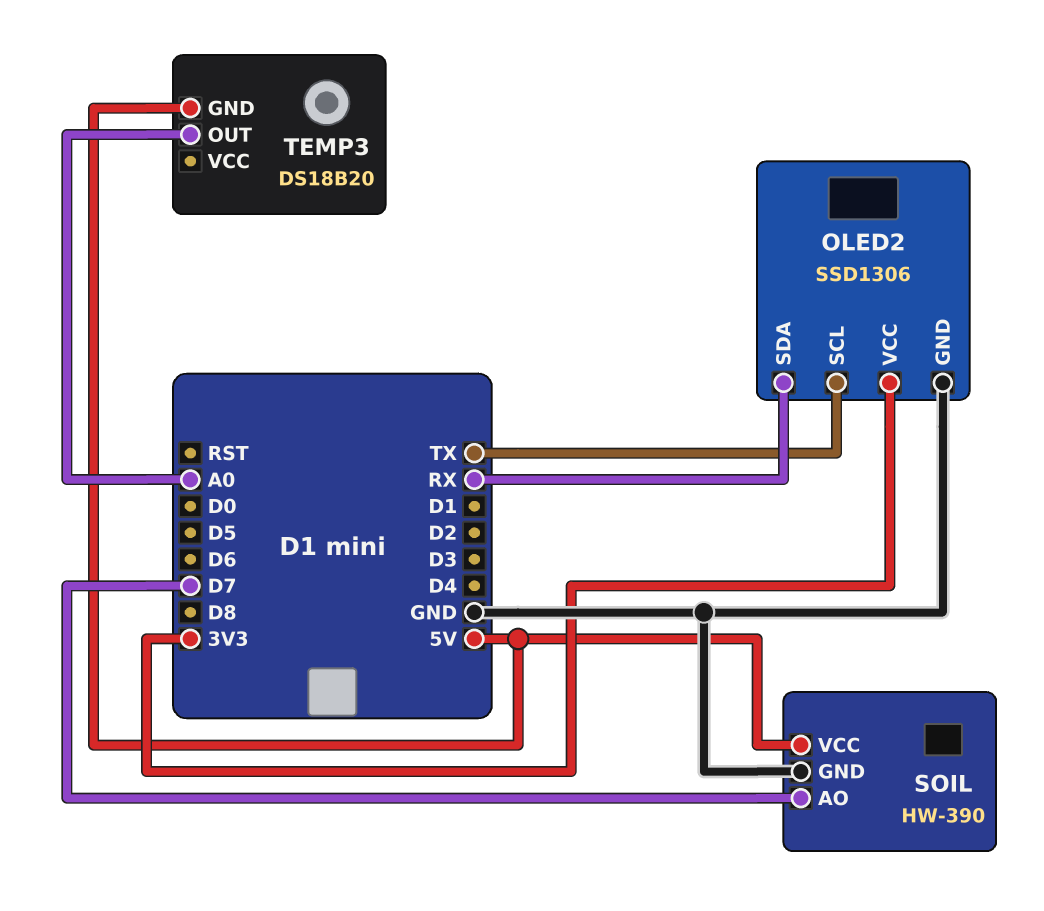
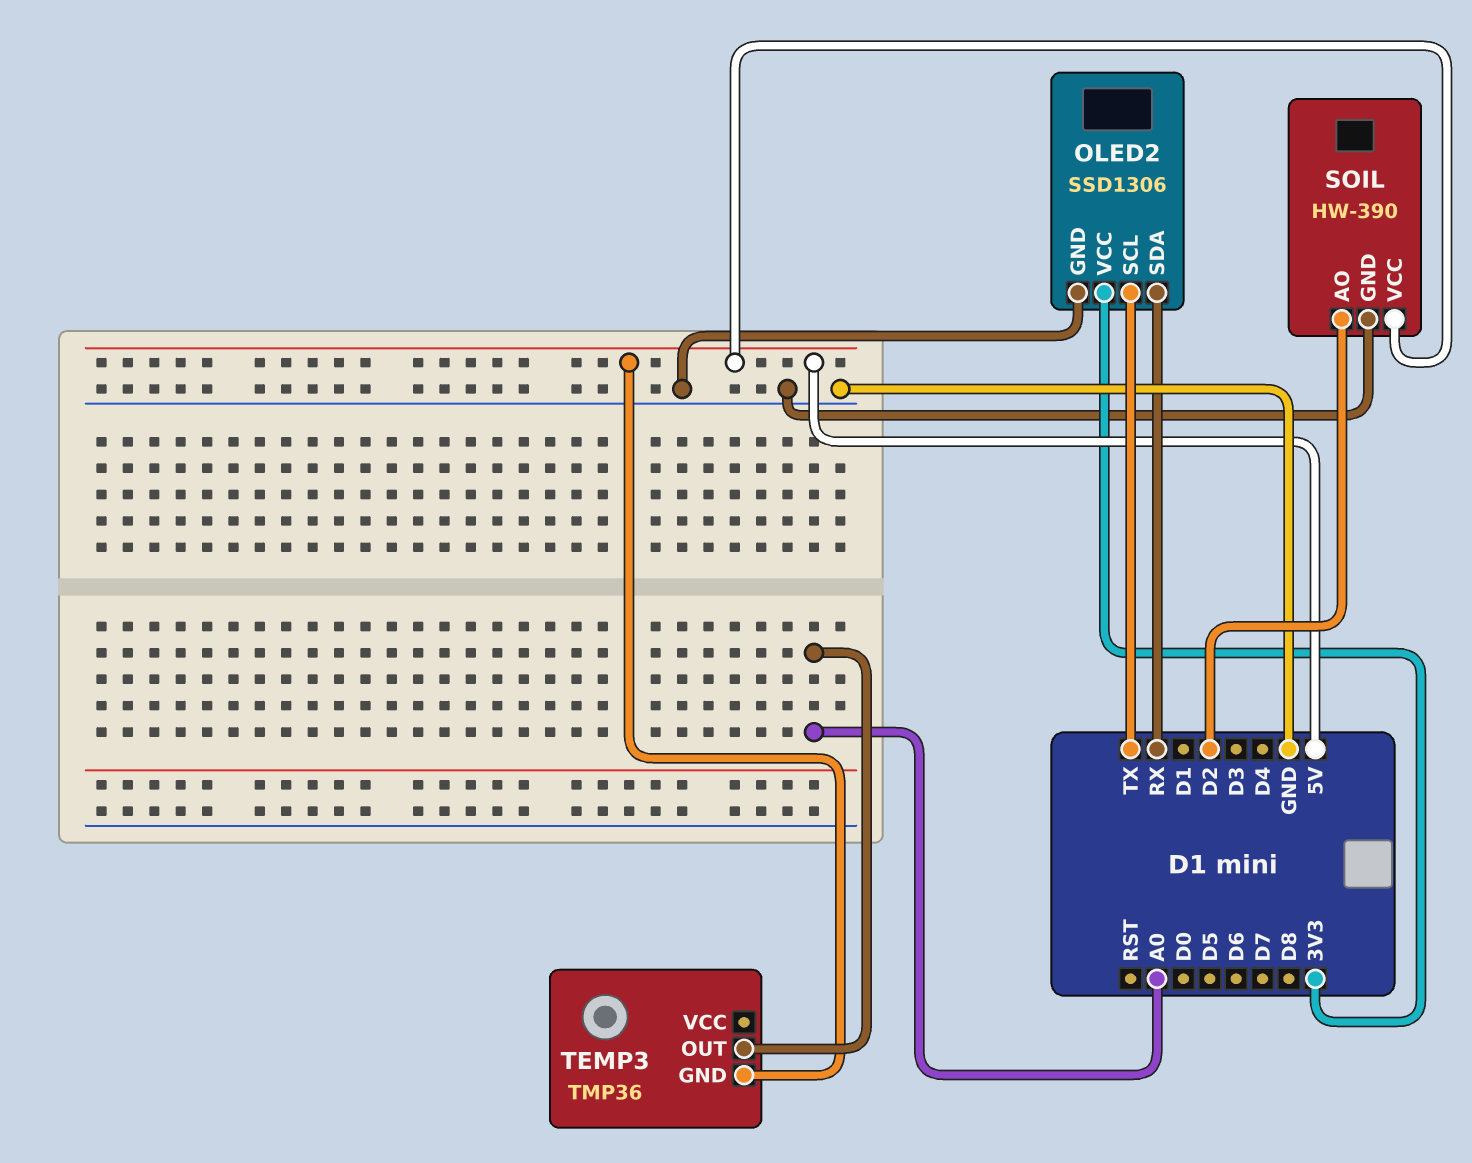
SOIL pin AO: D7 -> D2
TEMP3: DS18B20 -> TMP36

